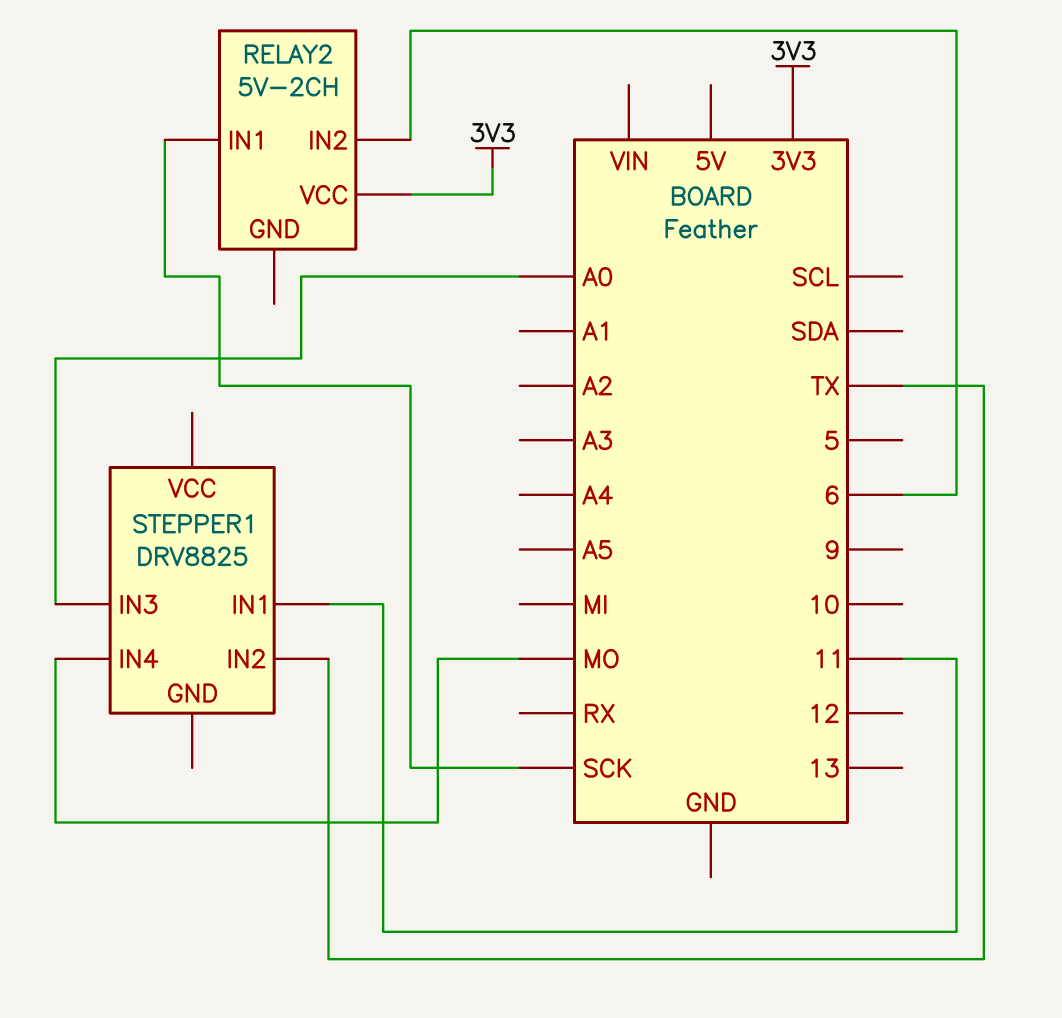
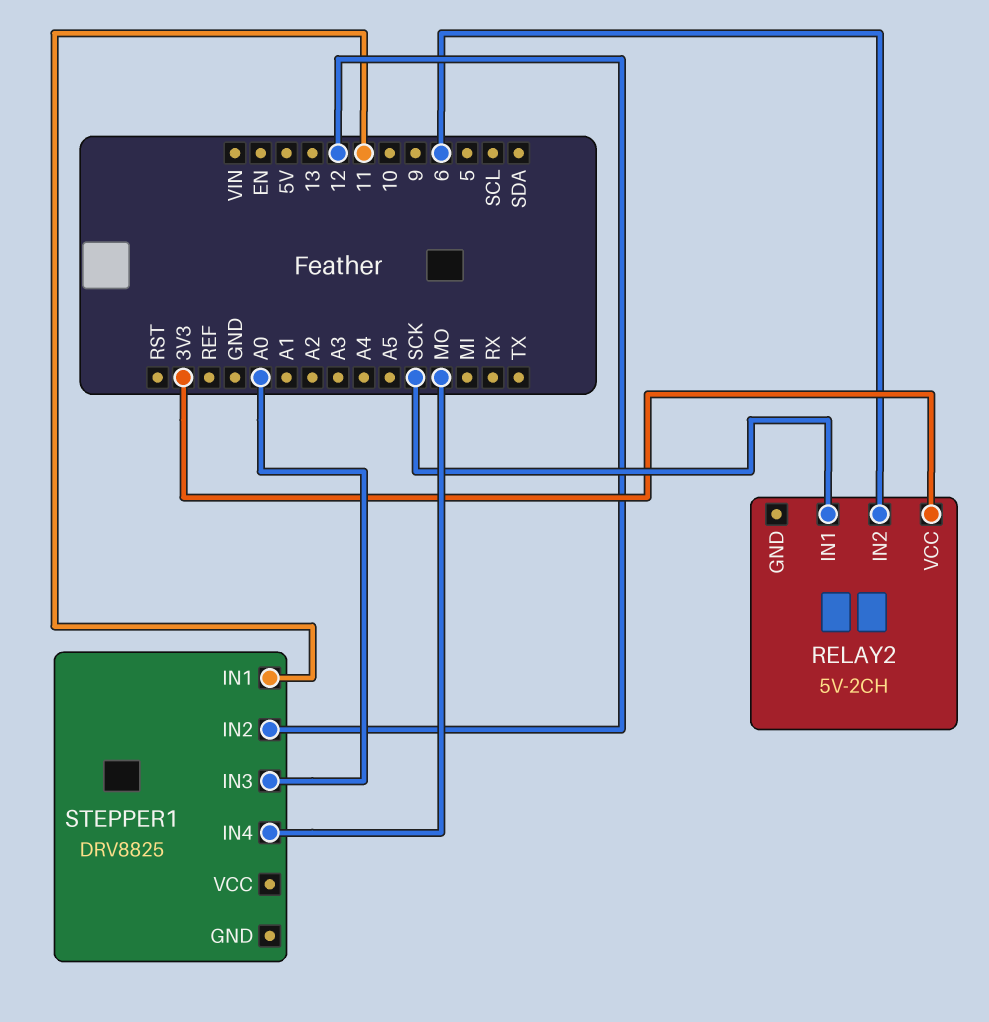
STEPPER1 pin IN2: TX -> 12

